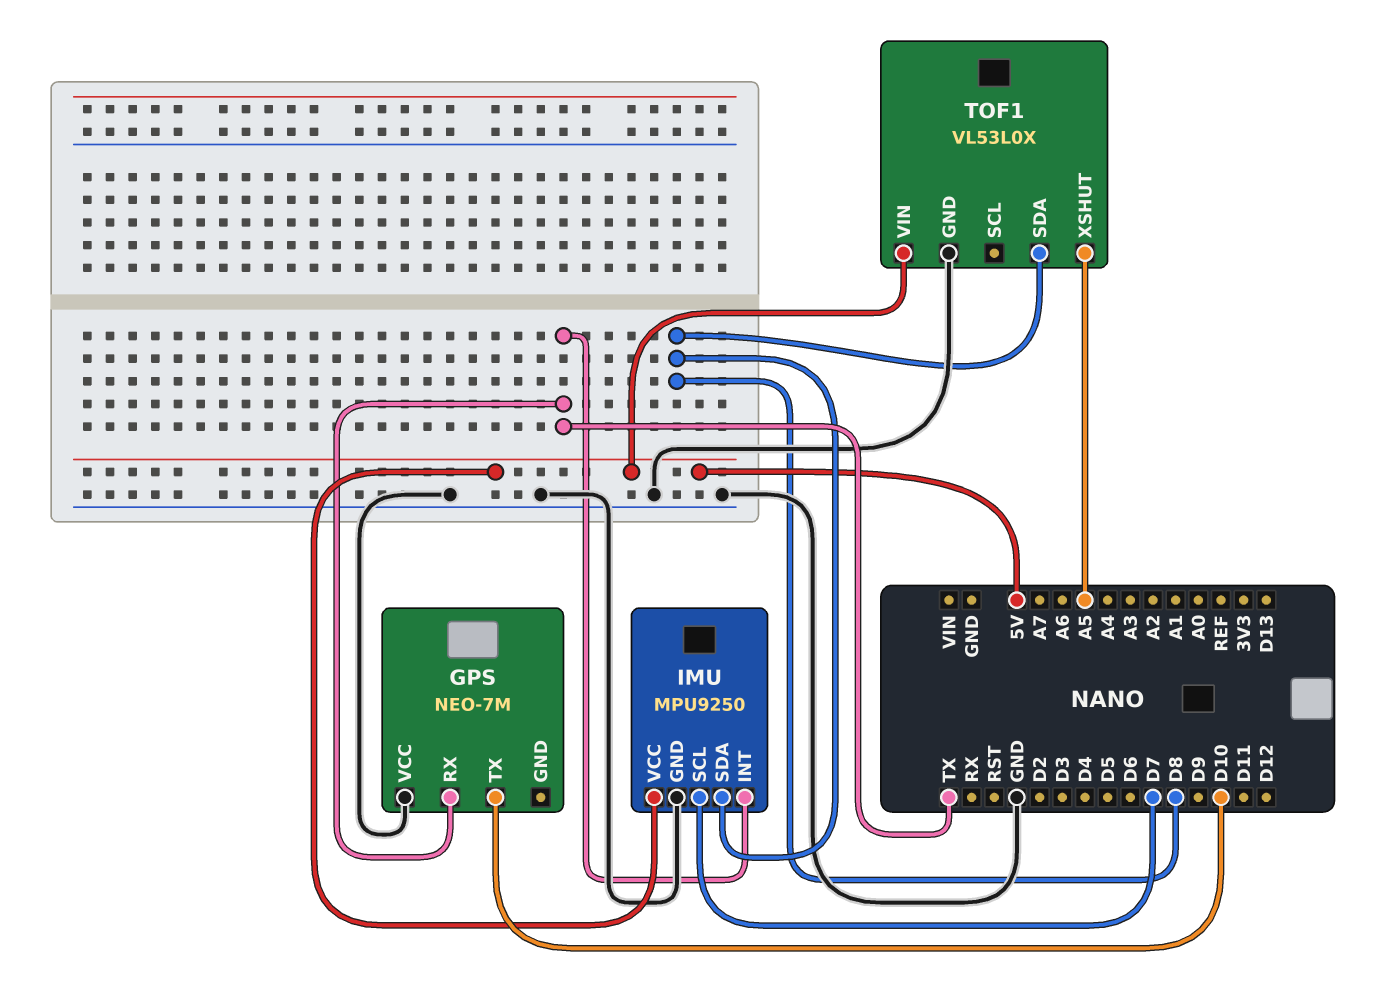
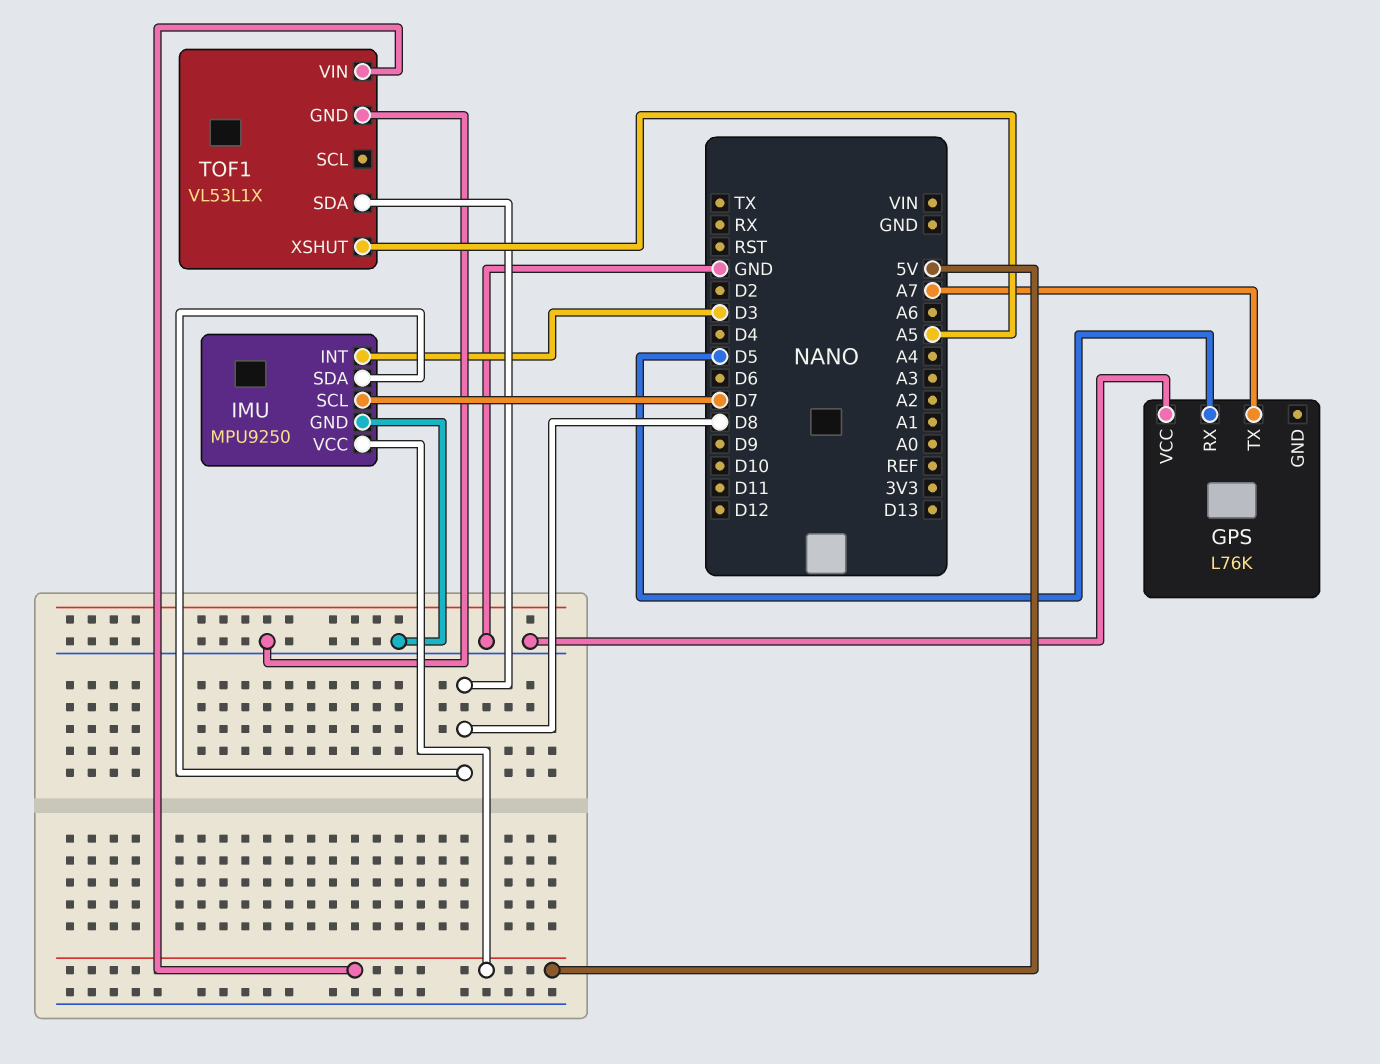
GPS: NEO-7M -> L76K
GPS pin RX: TX -> D5
GPS pin TX: D10 -> A7
IMU pin INT: TX -> D3
TOF1: VL53L0X -> VL53L1X

